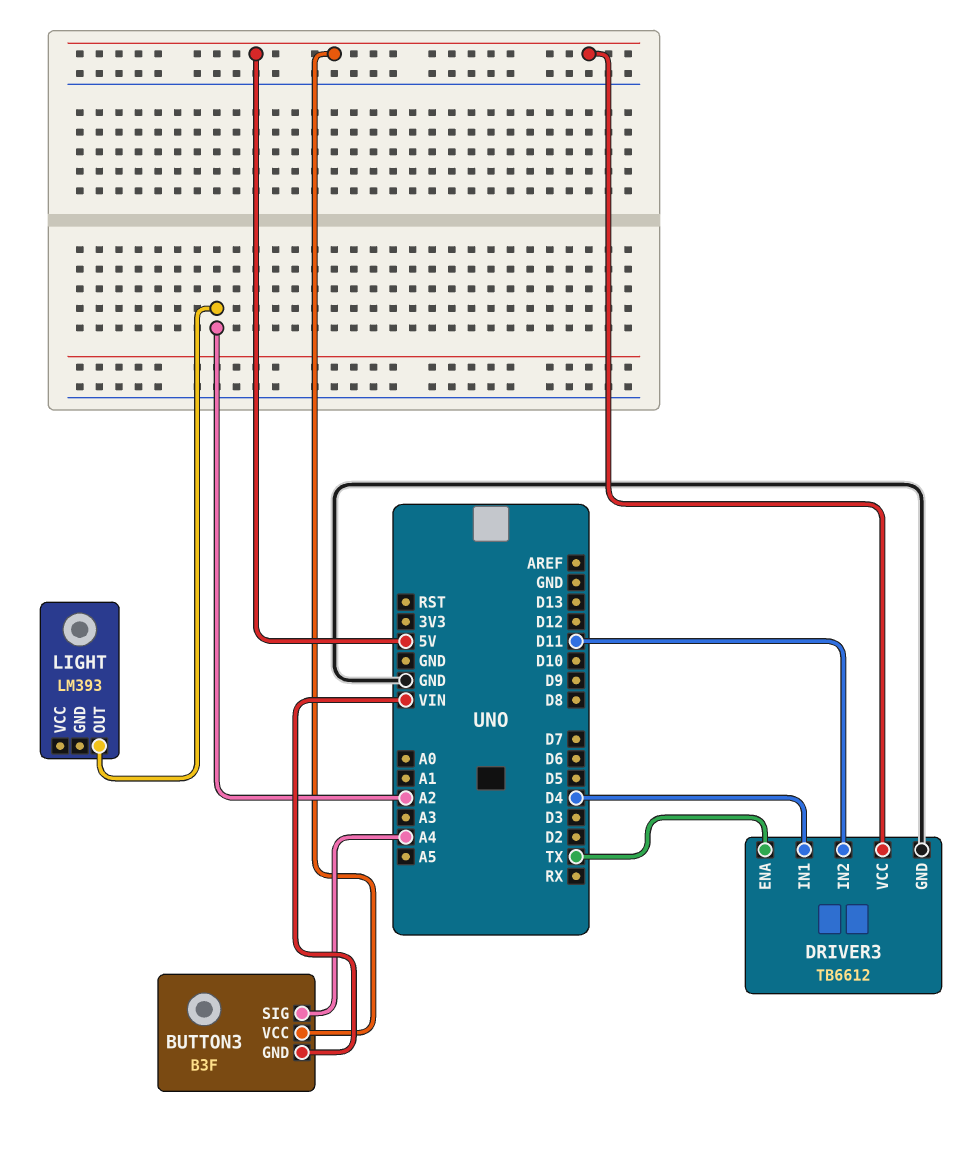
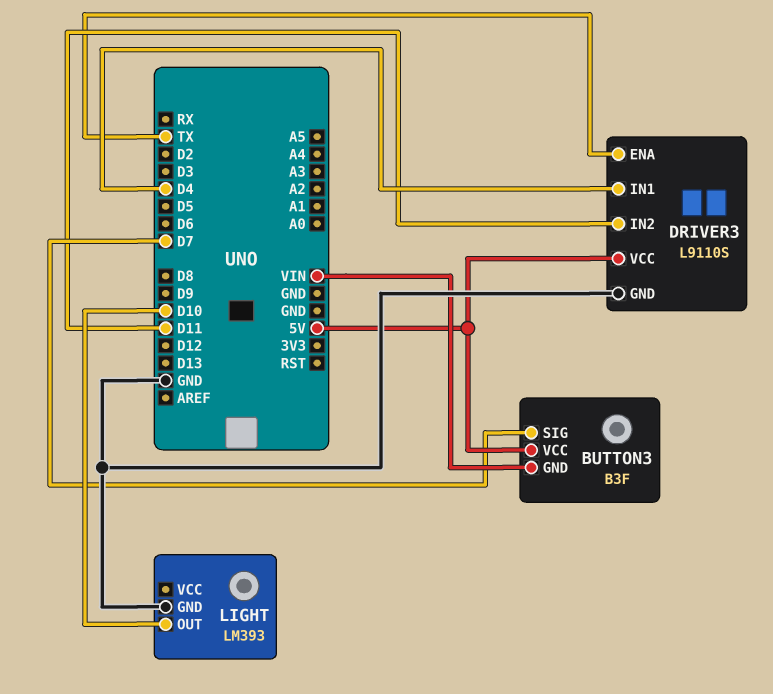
BUTTON3 pin SIG: A4 -> D7
DRIVER3: TB6612 -> L9110S
LIGHT pin GND: none -> GND
LIGHT pin OUT: A2 -> D10

